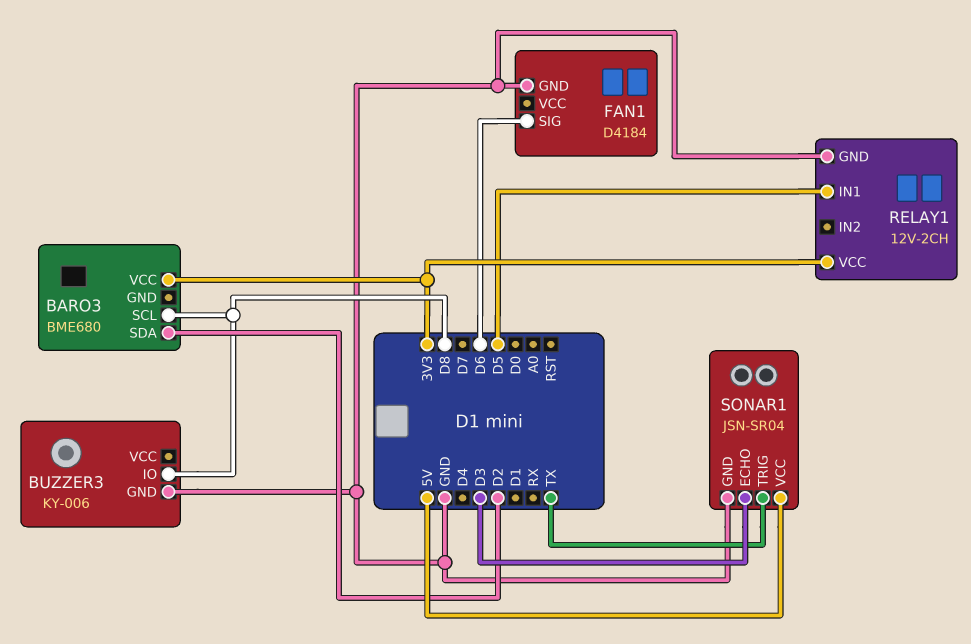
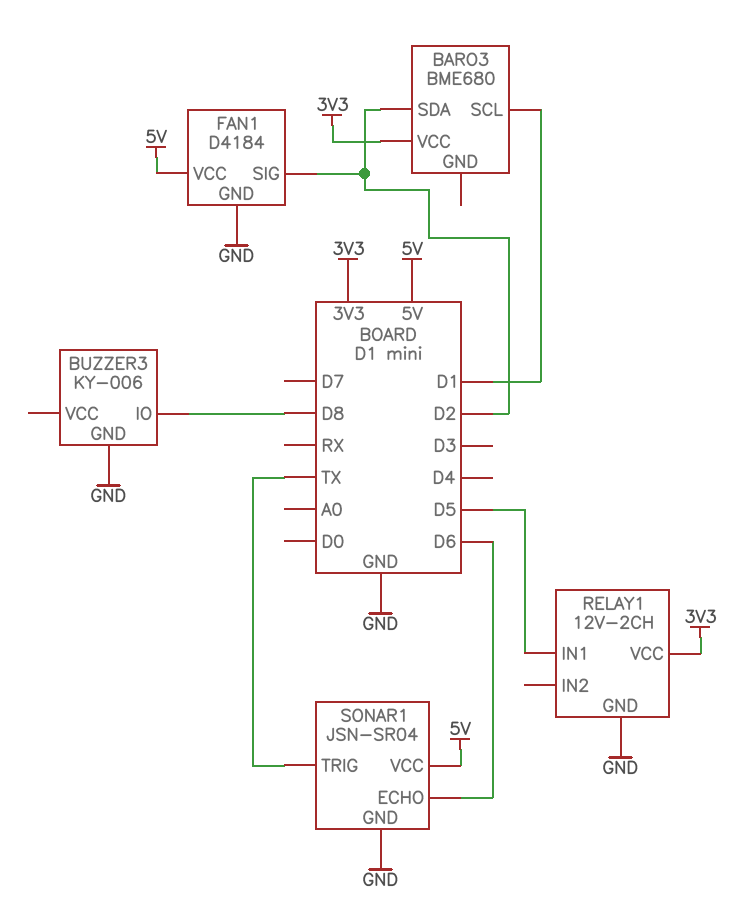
BARO3 pin SCL: D8 -> D1
FAN1 pin SIG: D6 -> D2
FAN1 pin VCC: none -> 5V
SONAR1 pin ECHO: D3 -> D6

